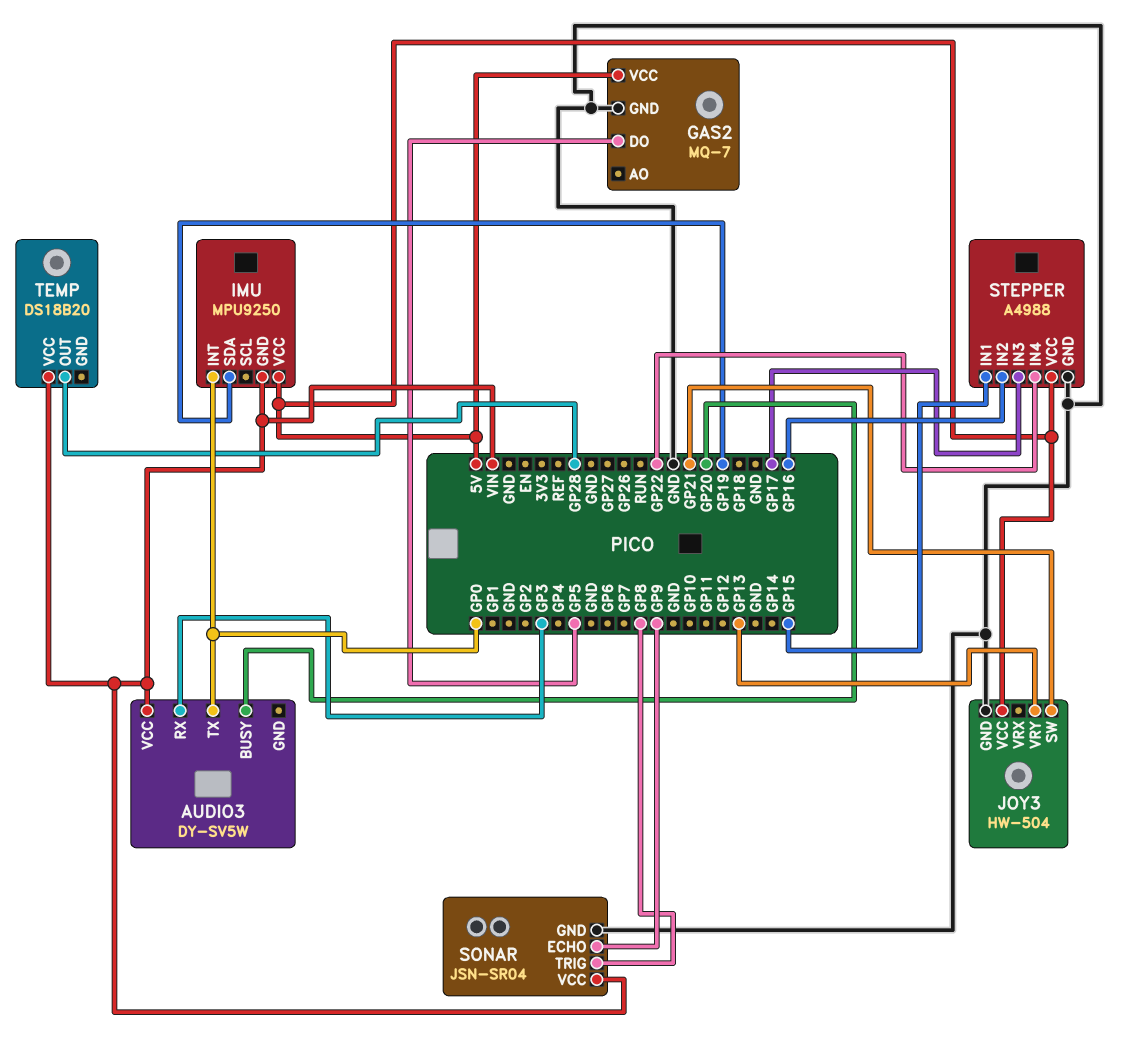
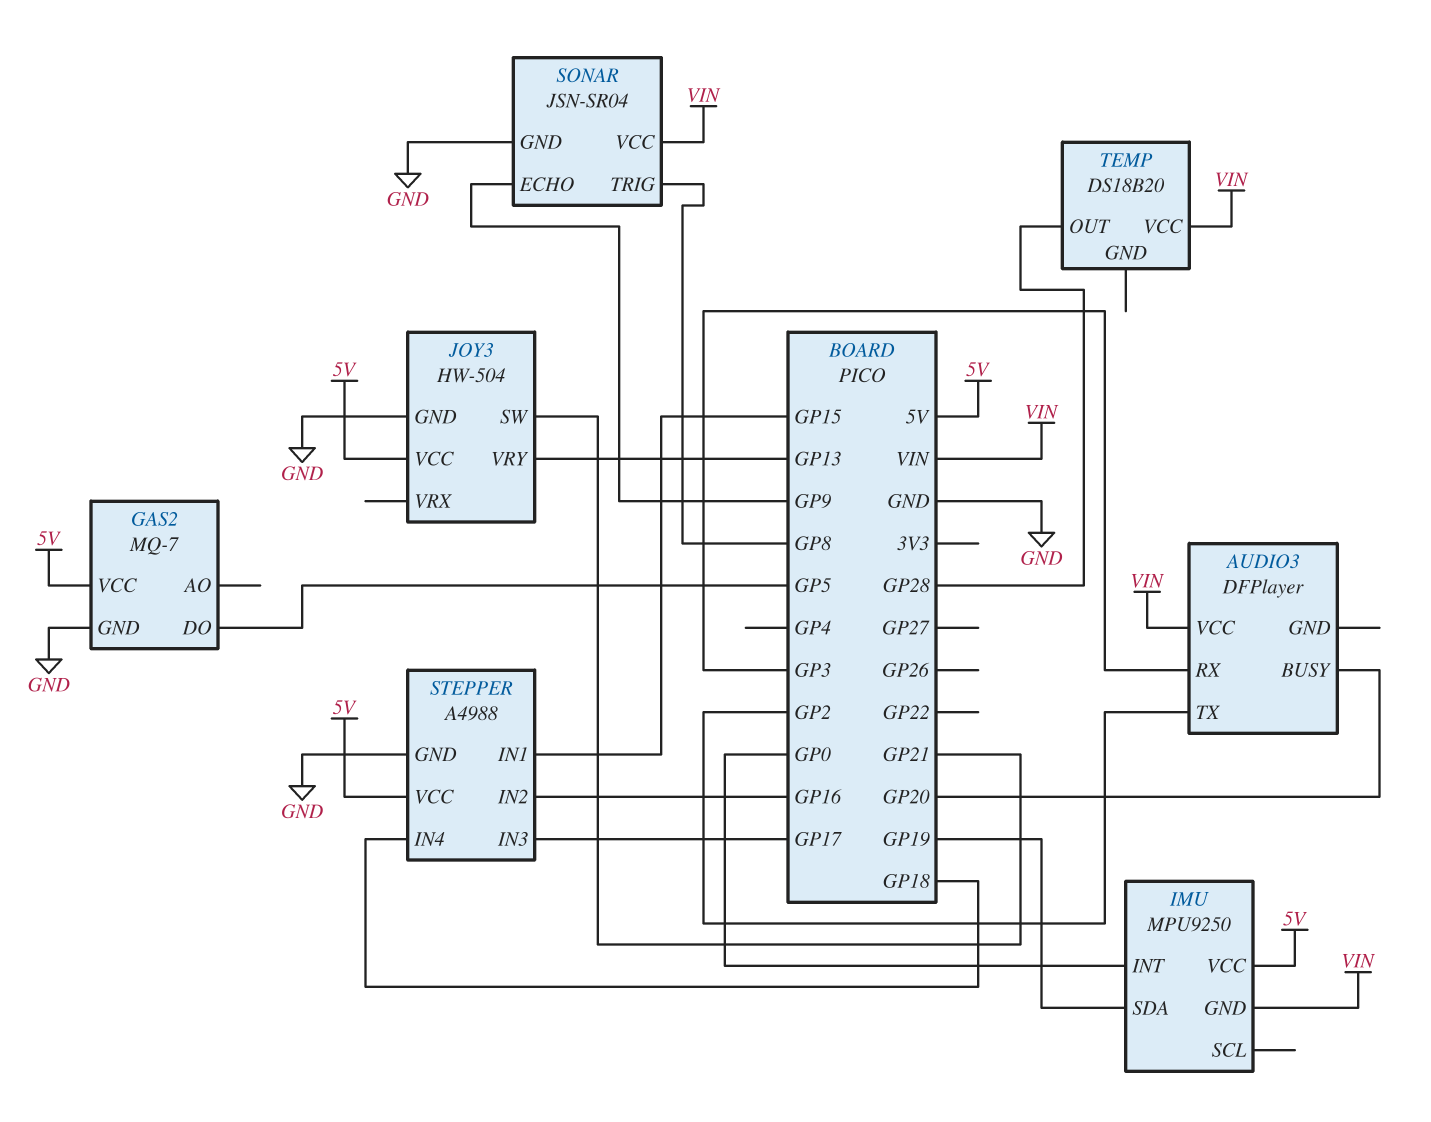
AUDIO3: DY-SV5W -> DFPlayer
AUDIO3 pin TX: GP0 -> GP2
STEPPER pin IN4: GP22 -> GP18

